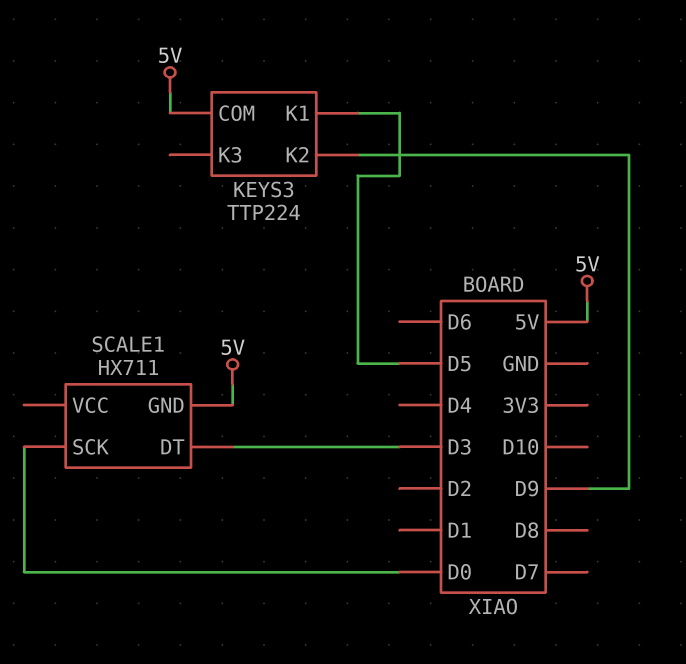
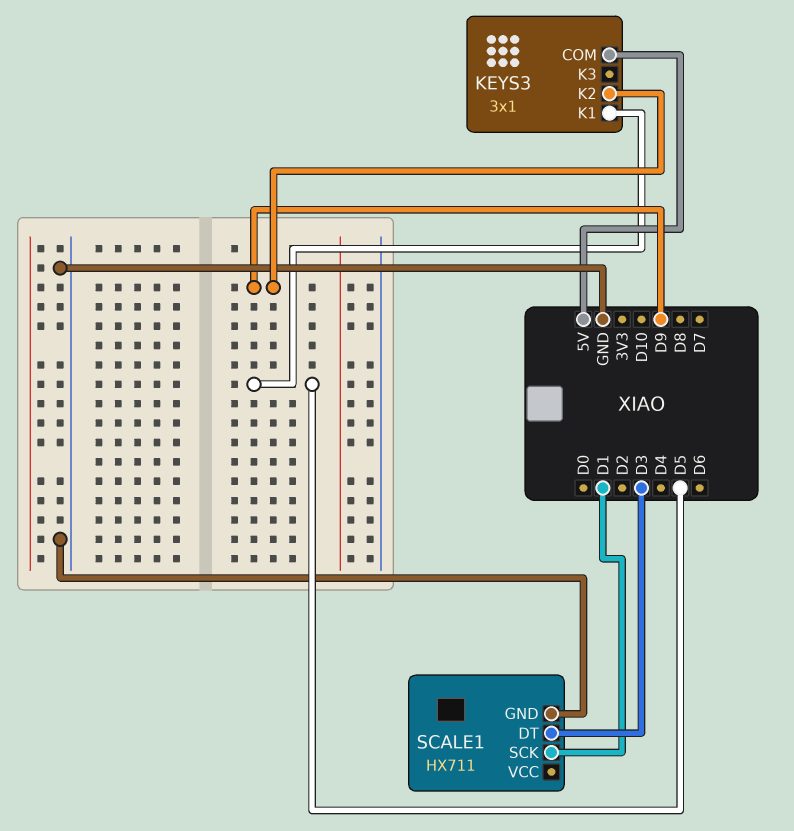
KEYS3: TTP224 -> 3x1
SCALE1 pin GND: 5V -> GND
SCALE1 pin SCK: D0 -> D1

